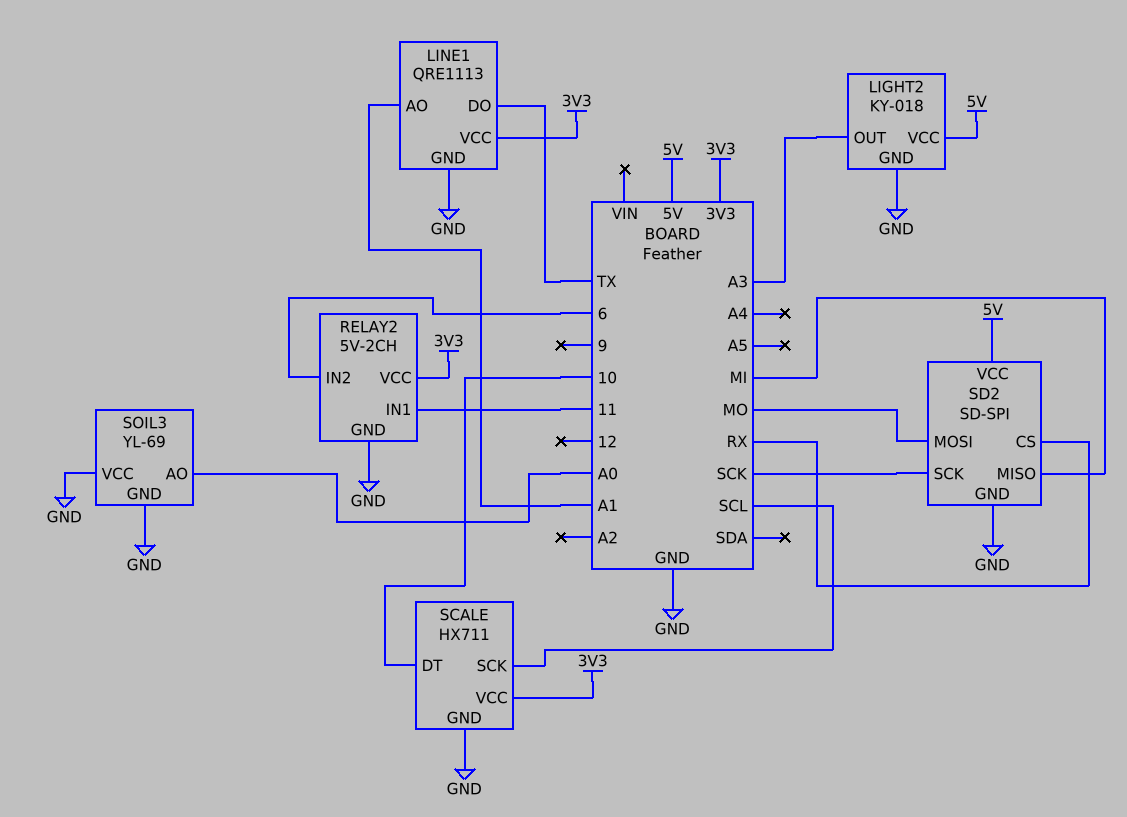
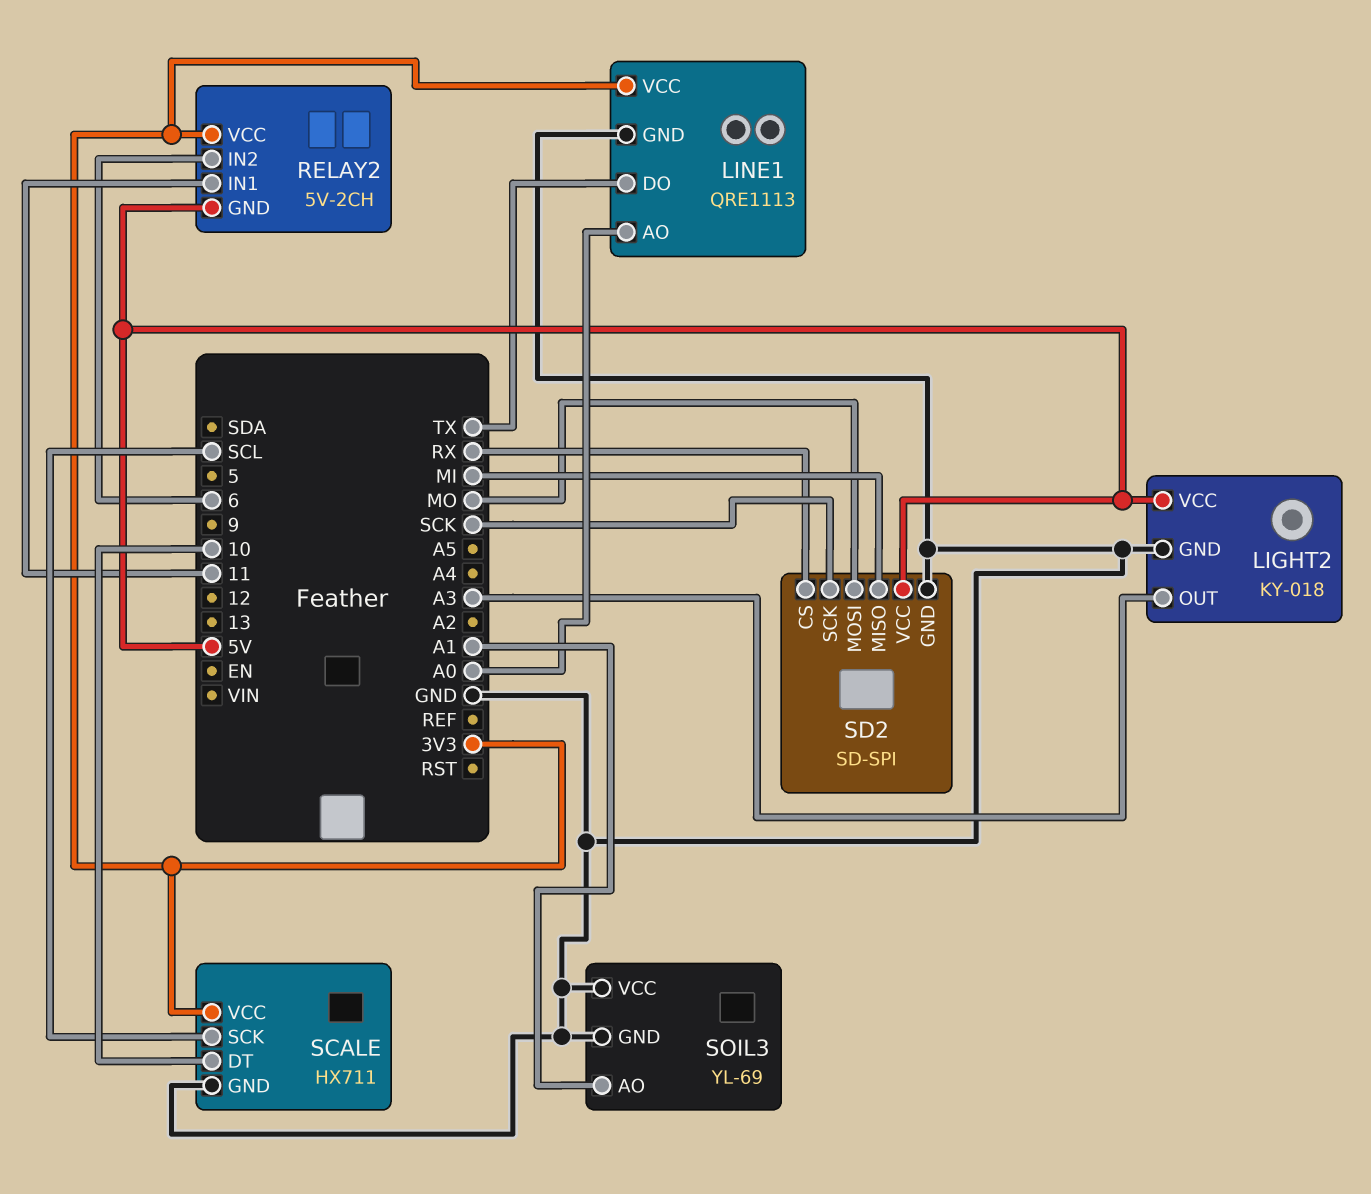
LINE1 pin AO: A1 -> A0
RELAY2 pin GND: GND -> 5V
SOIL3 pin AO: A0 -> A1

